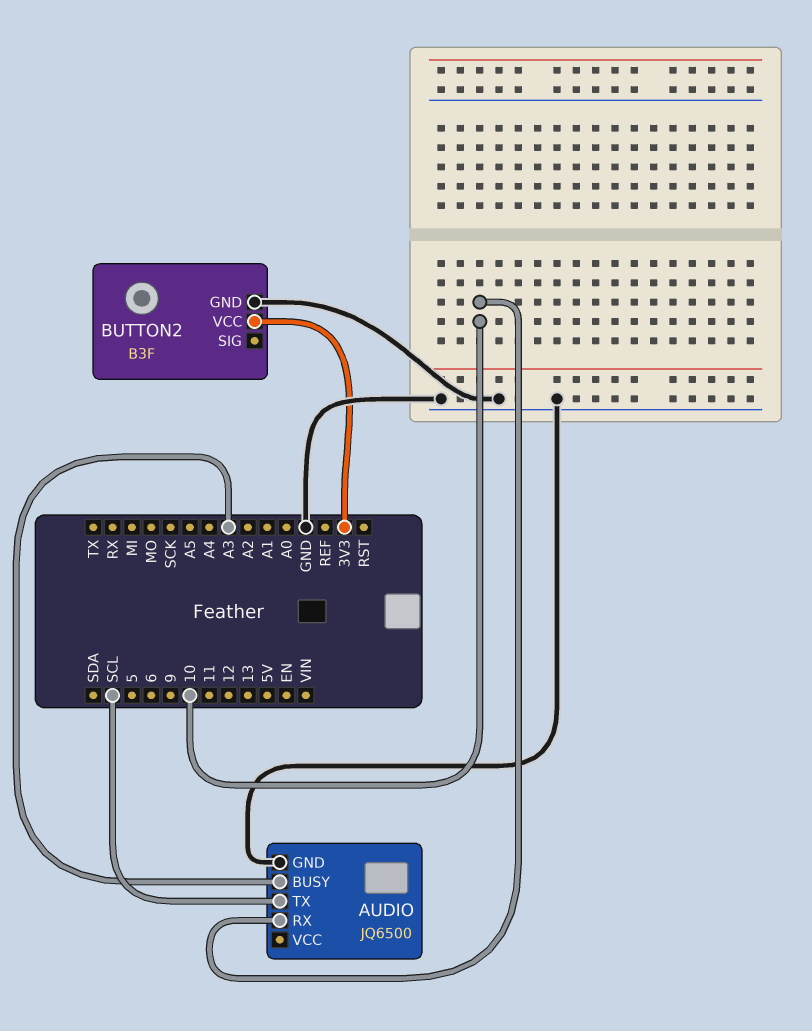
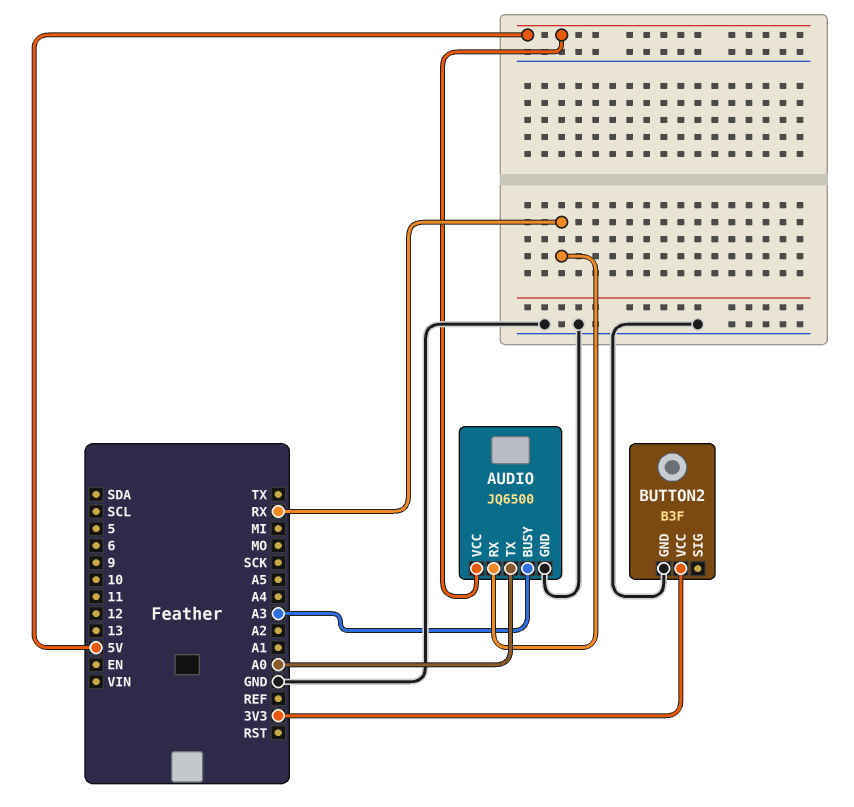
AUDIO pin RX: 10 -> RX
AUDIO pin TX: SCL -> A0
AUDIO pin VCC: none -> 5V

